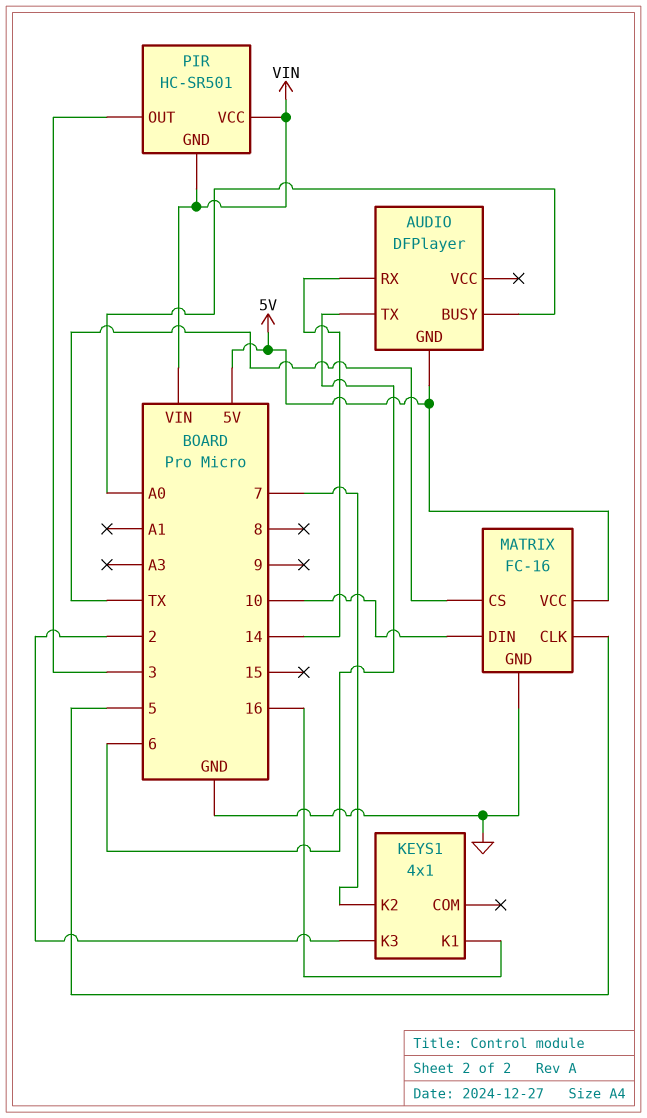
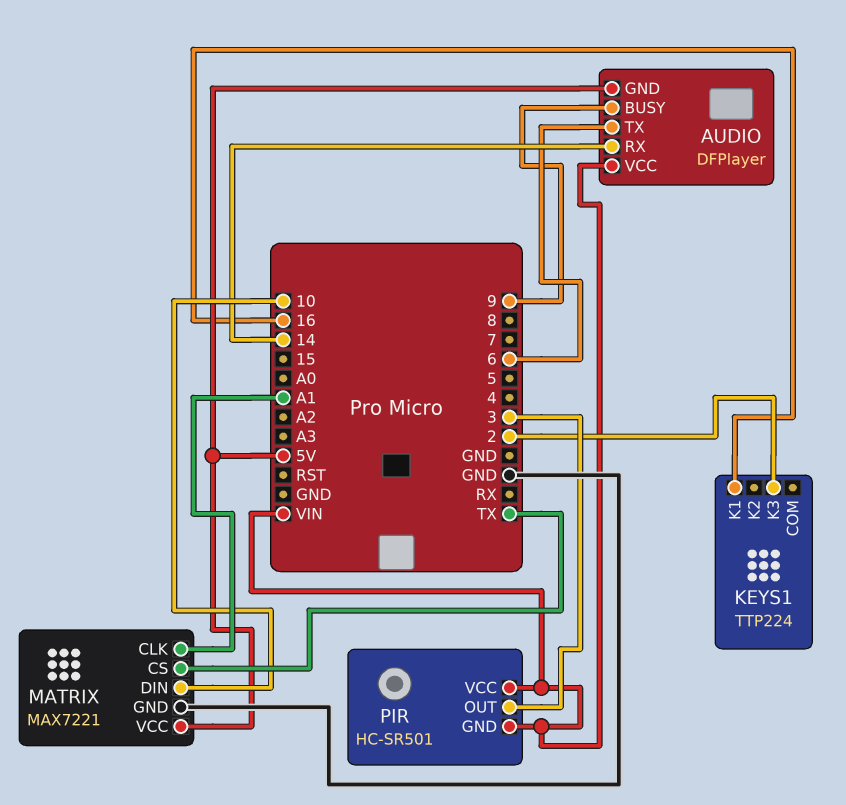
AUDIO pin BUSY: A0 -> 9
AUDIO pin VCC: none -> VIN
KEYS1: 4x1 -> TTP224
KEYS1 pin K2: 7 -> none
MATRIX: FC-16 -> MAX7221
MATRIX pin CLK: 5 -> A1

